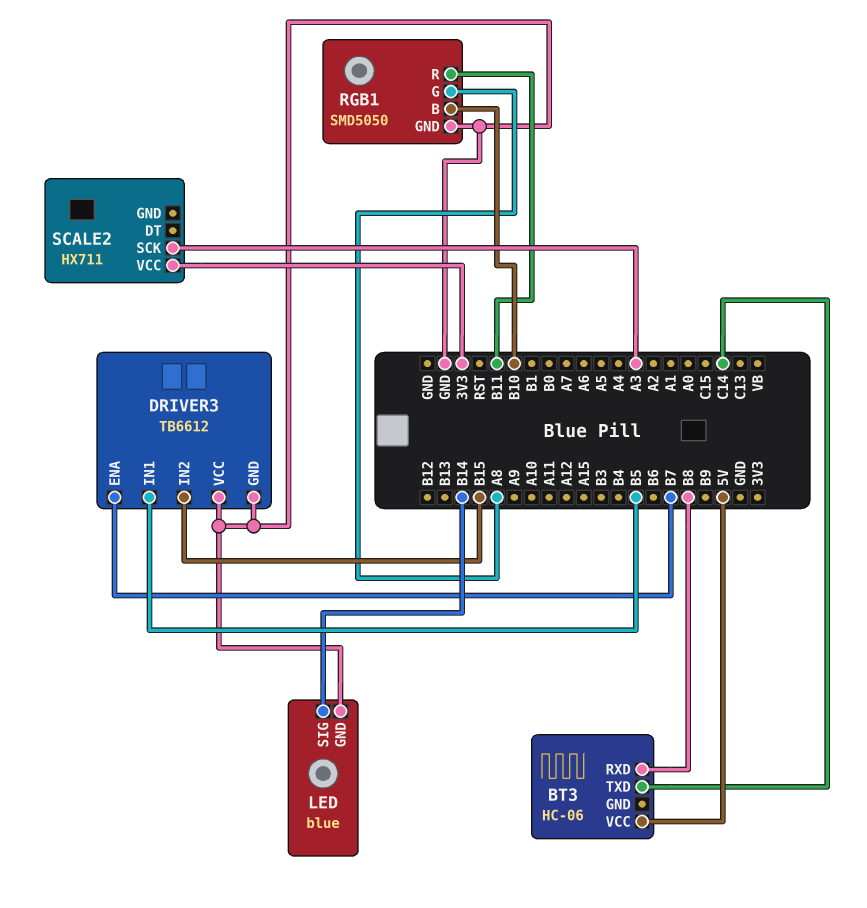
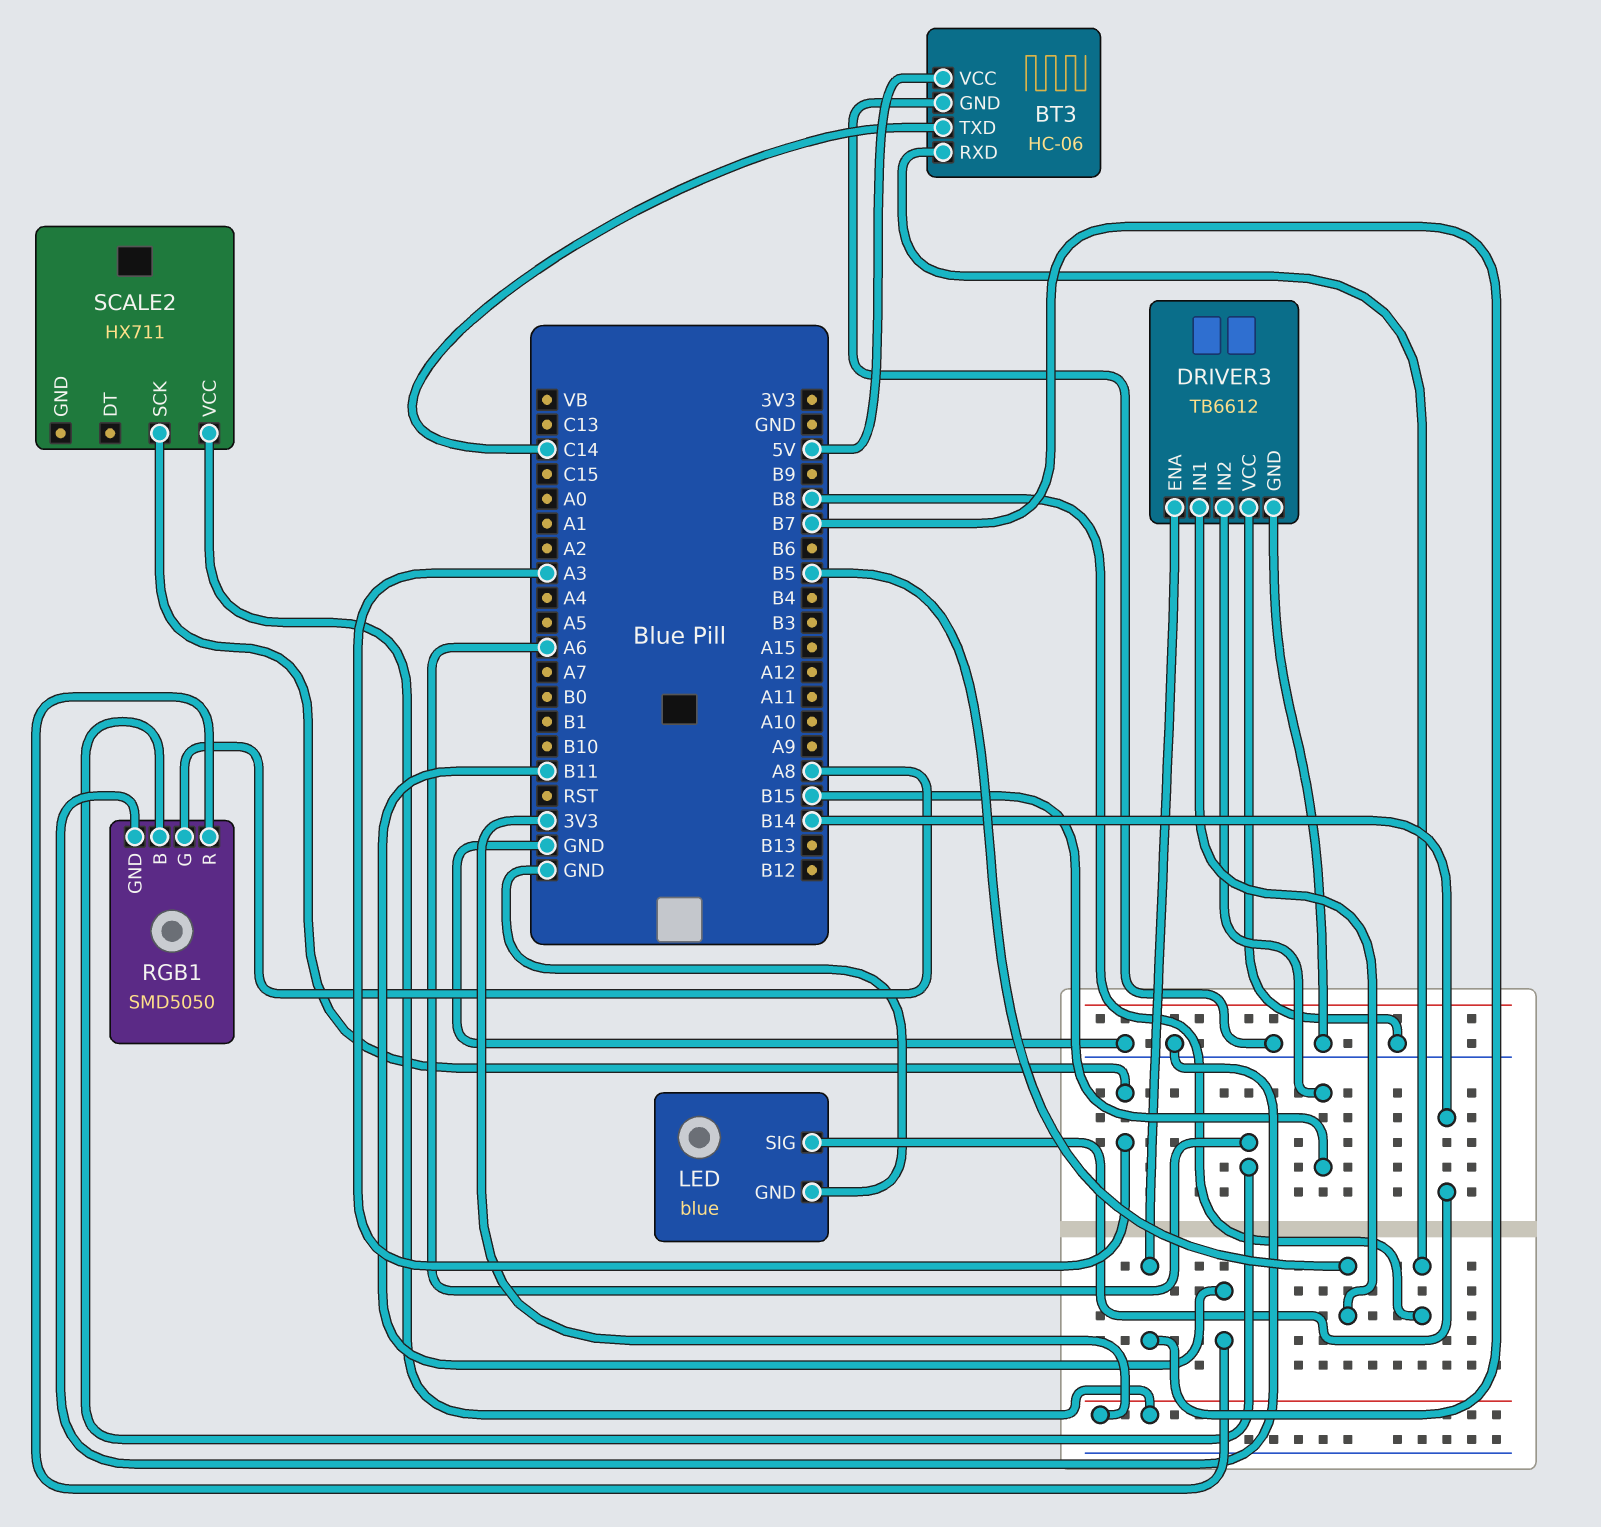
BT3 pin GND: none -> GND
RGB1 pin B: B10 -> A6

